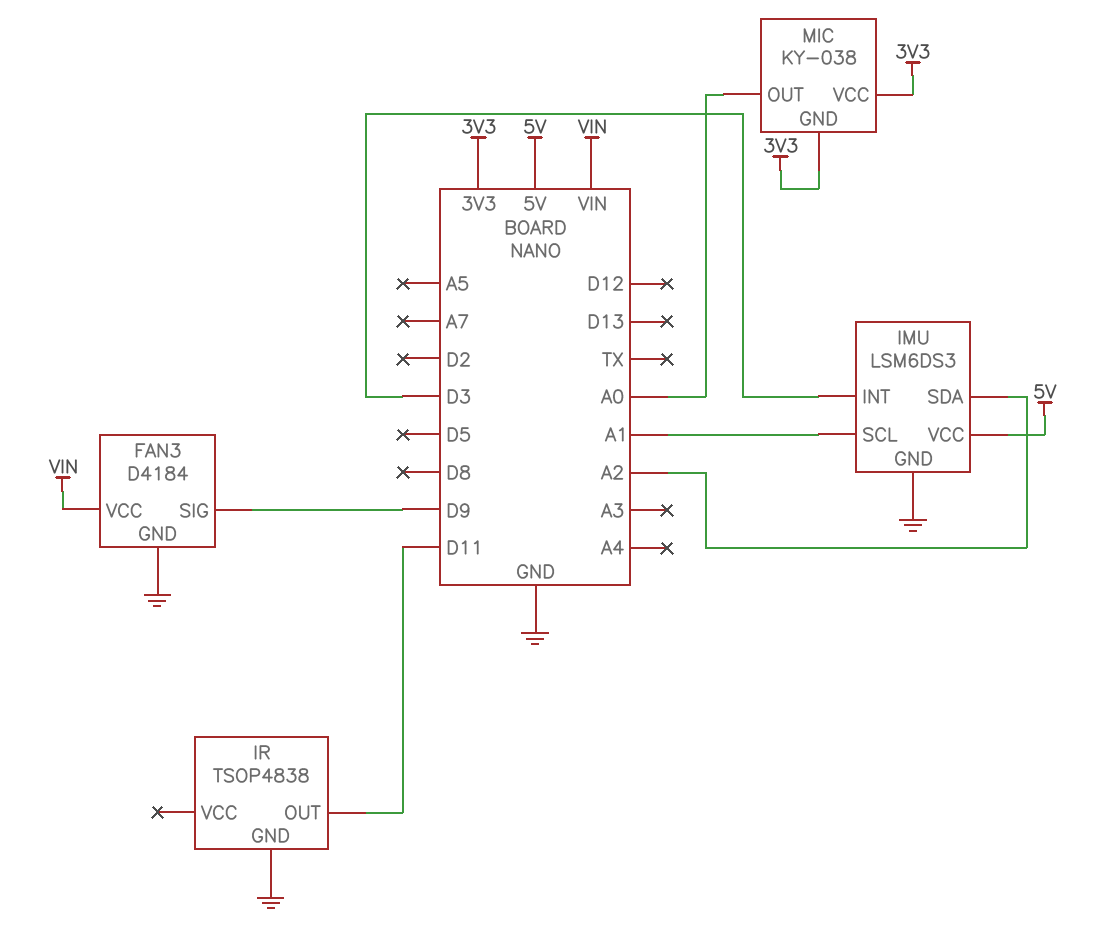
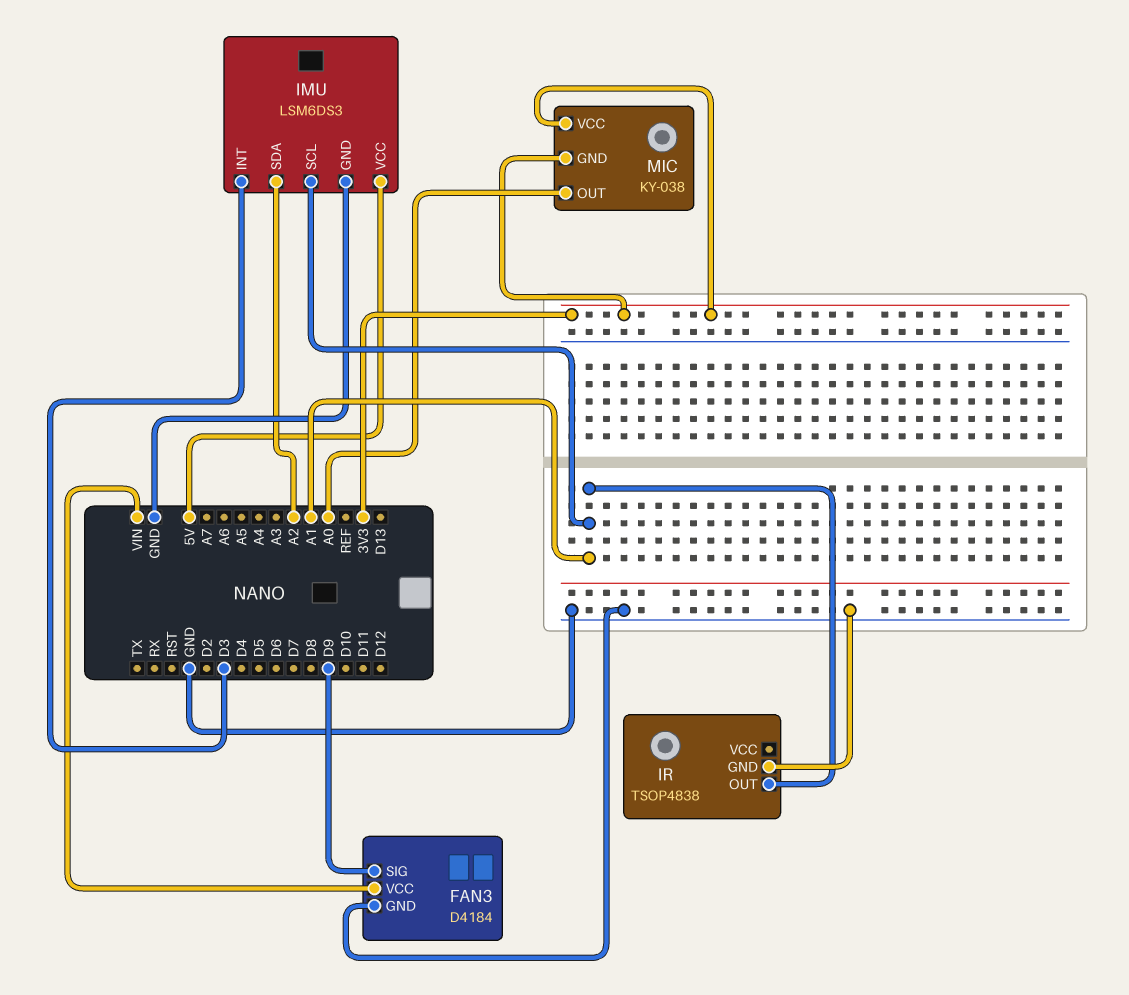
IR pin OUT: D11 -> A1

